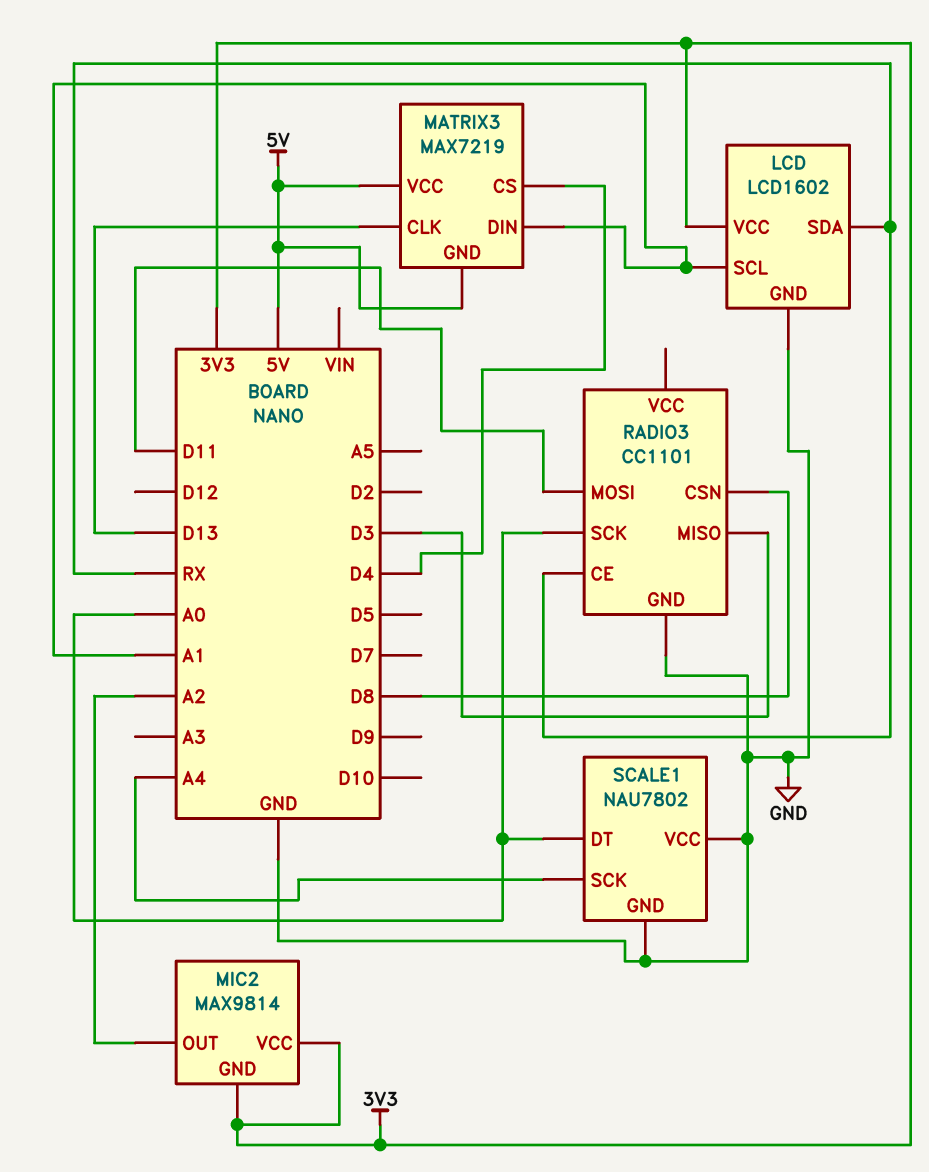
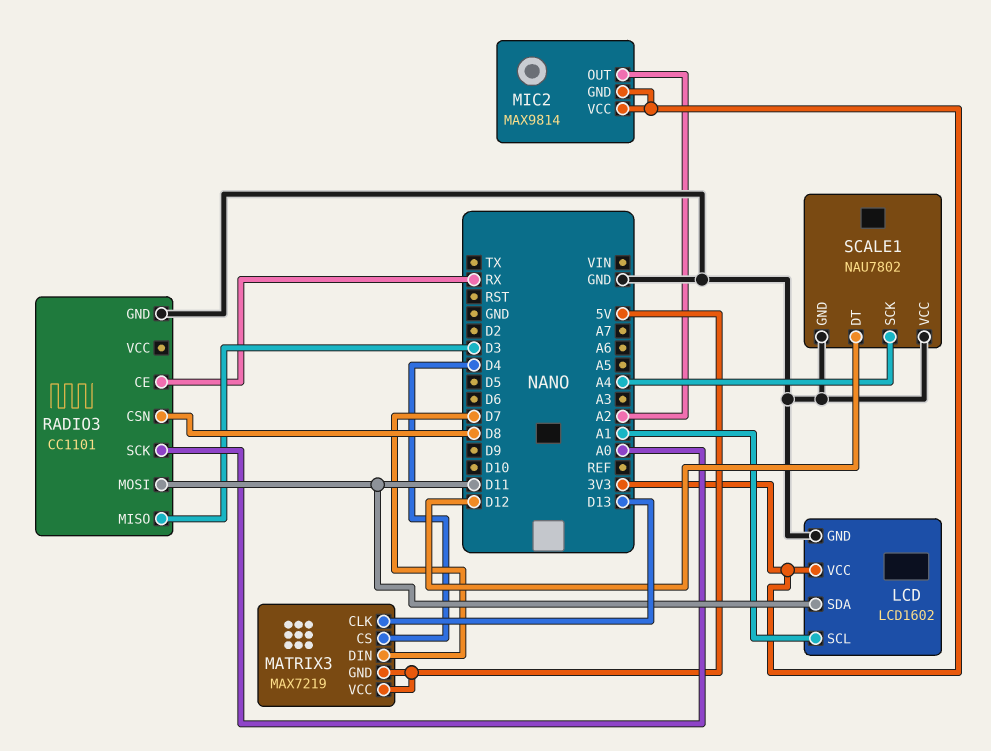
LCD pin SDA: RX -> D11
MATRIX3 pin DIN: A1 -> D7
SCALE1 pin DT: A0 -> D12

